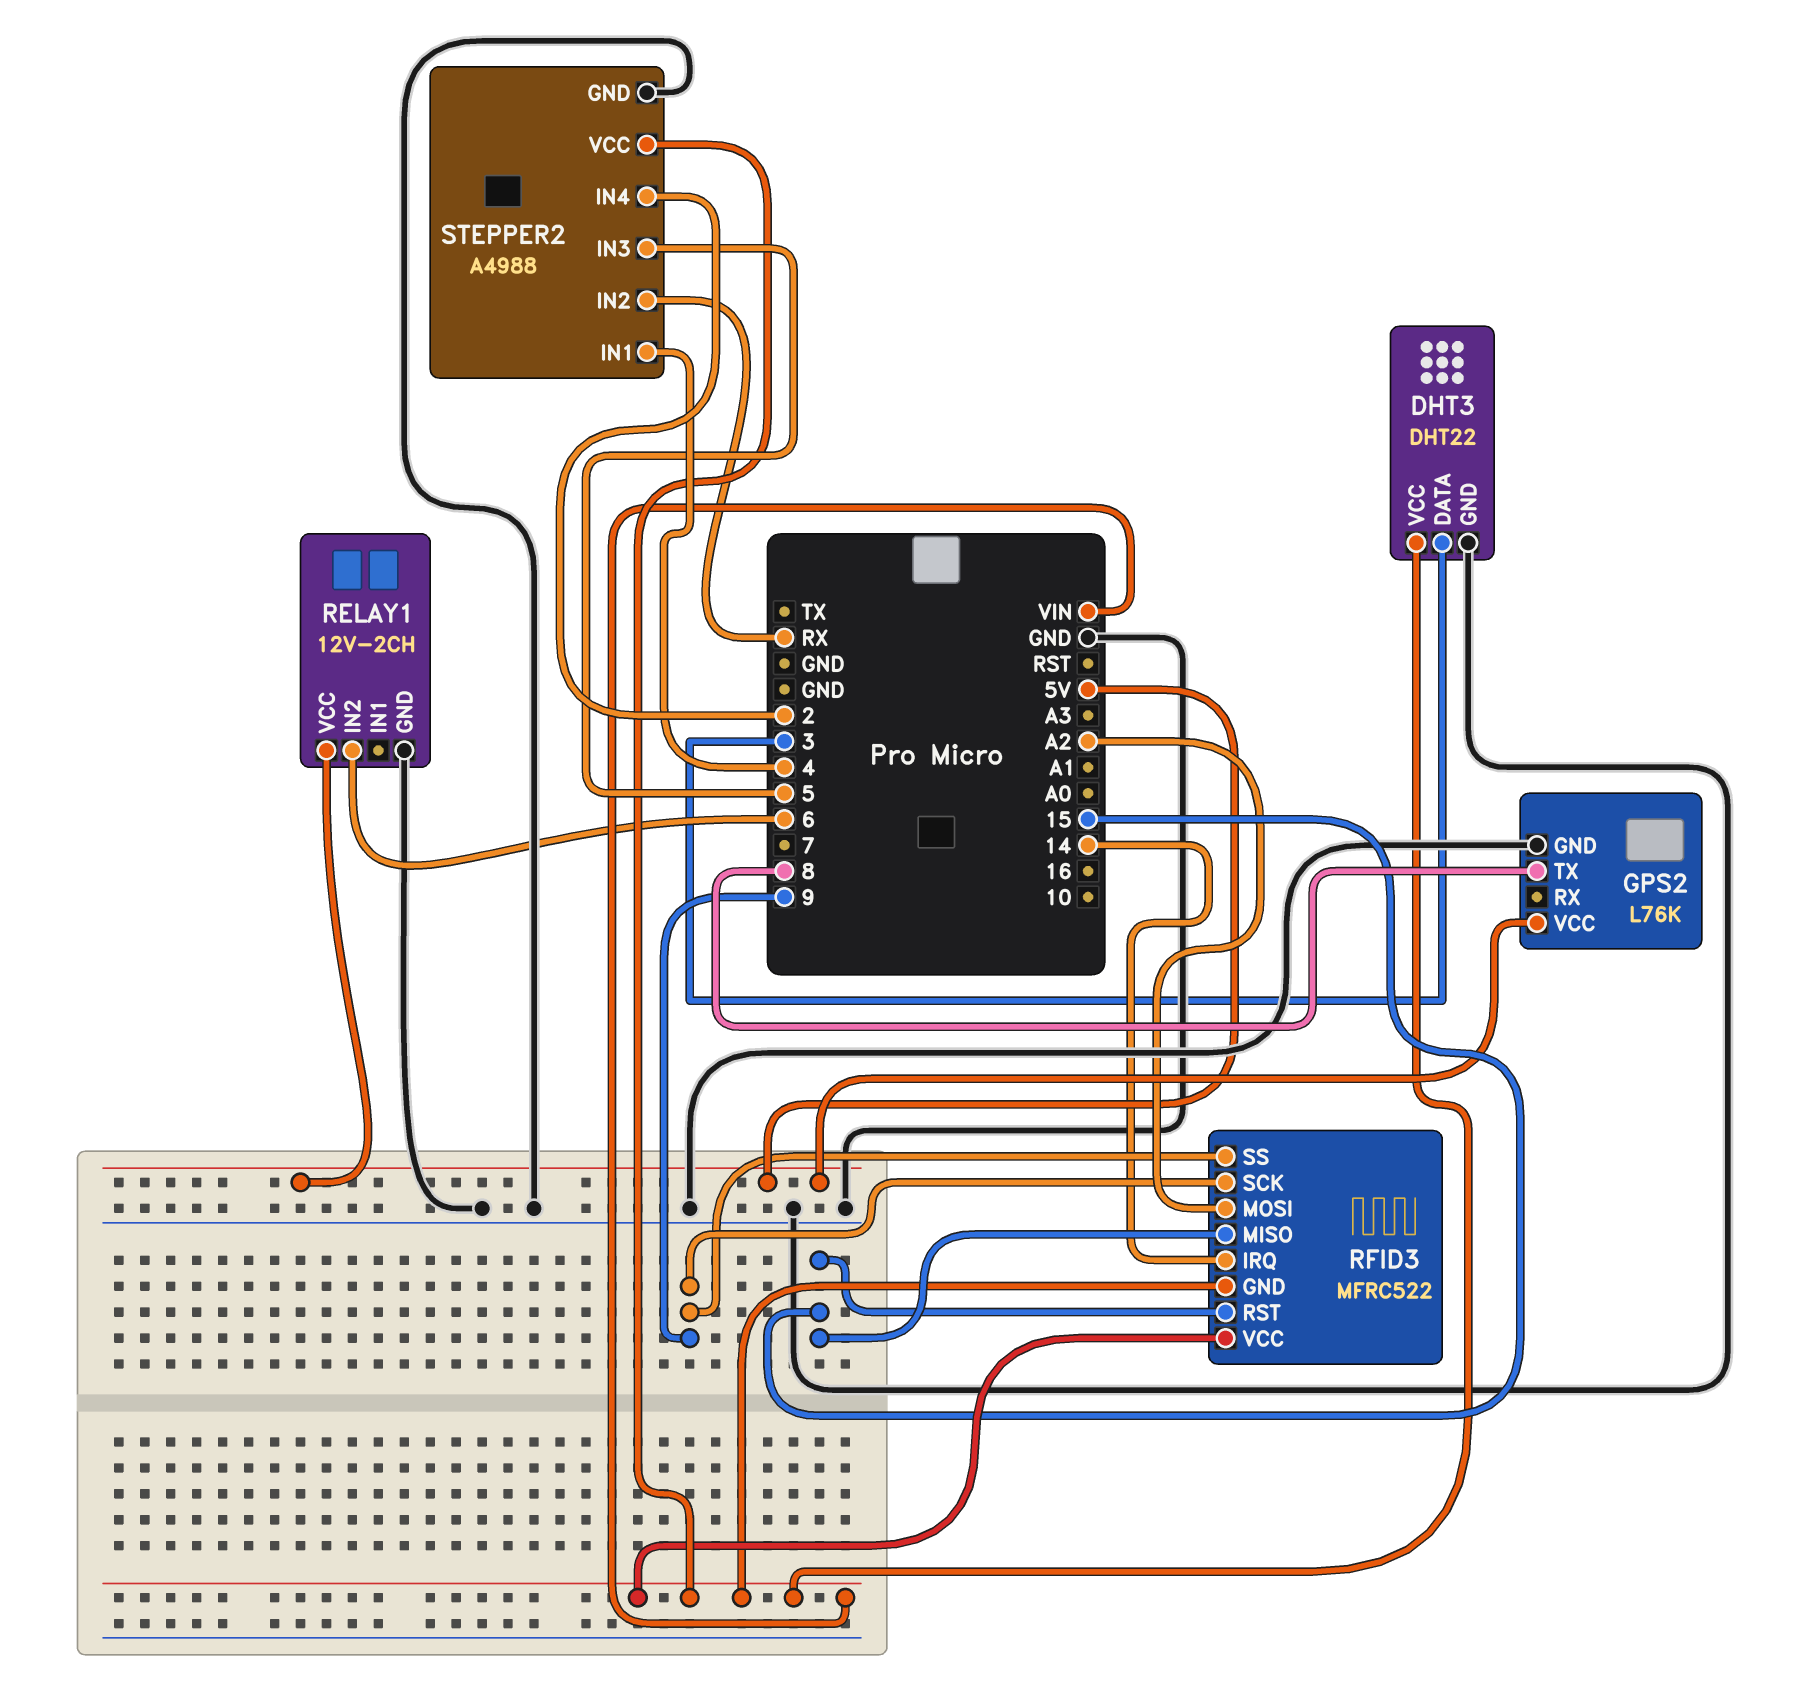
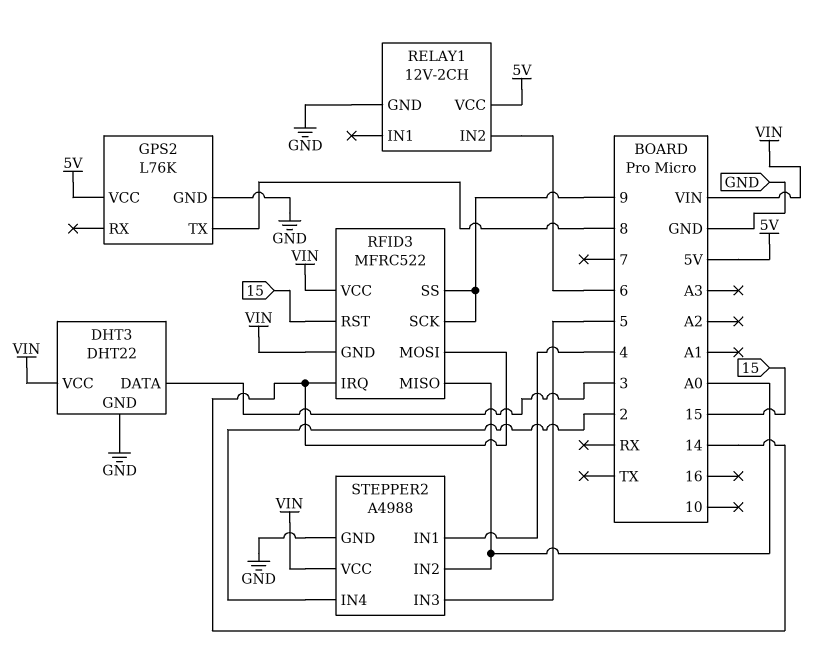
RFID3 pin MISO: 15 -> A0
RFID3 pin MOSI: A2 -> 14
STEPPER2 pin IN2: RX -> A0

